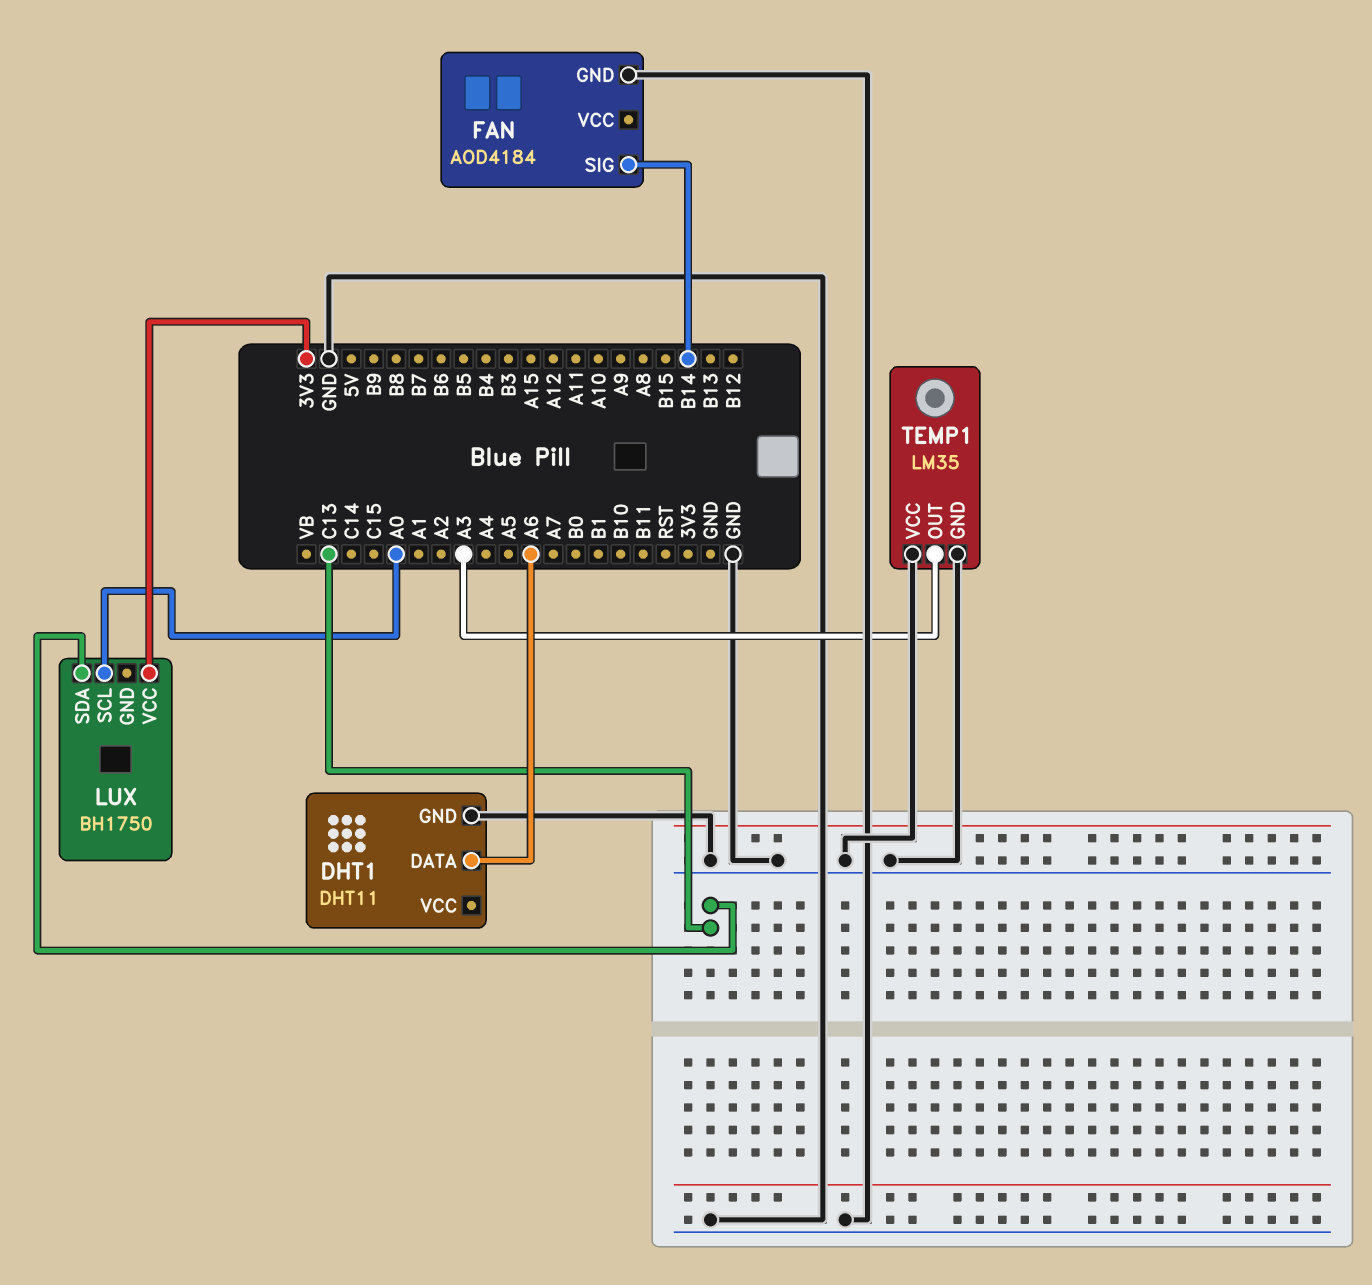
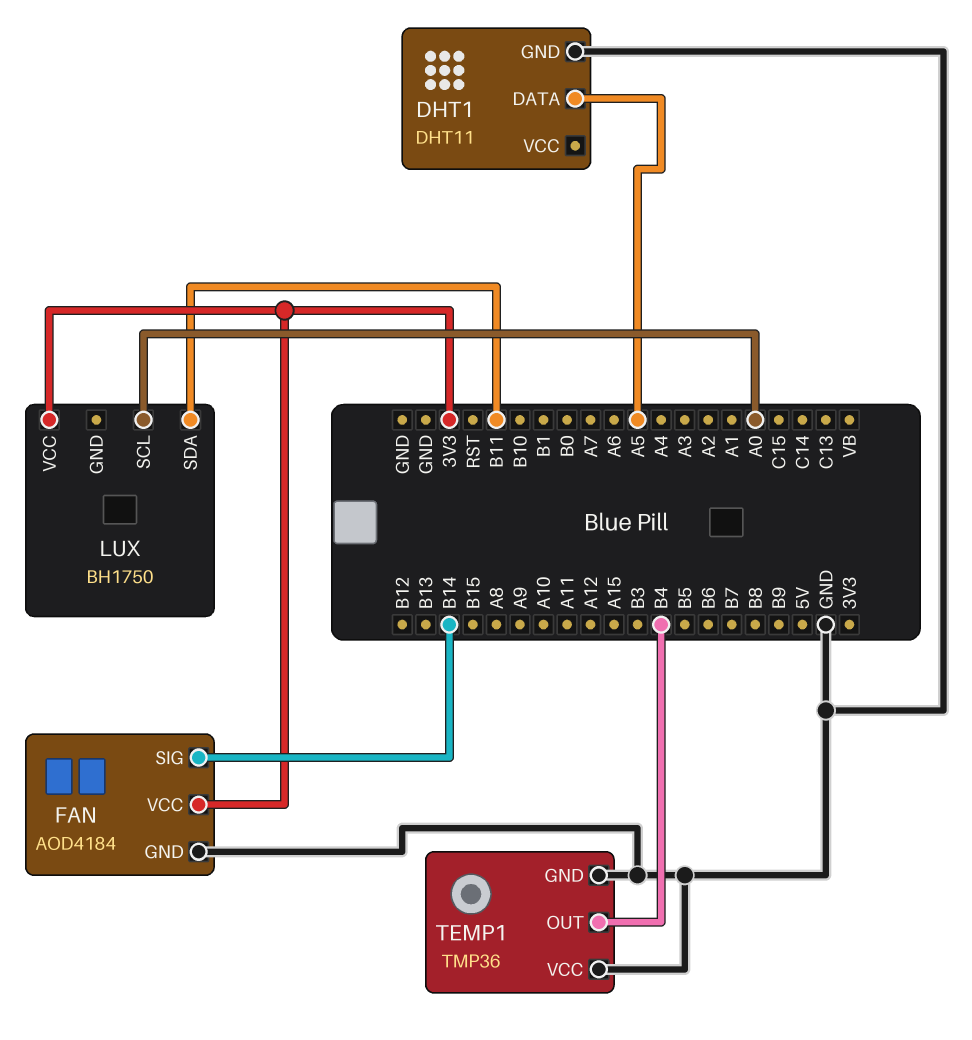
DHT1 pin DATA: A6 -> A5
FAN pin VCC: none -> 3V3
LUX pin SDA: C13 -> B11
TEMP1: LM35 -> TMP36
TEMP1 pin OUT: A3 -> B4

